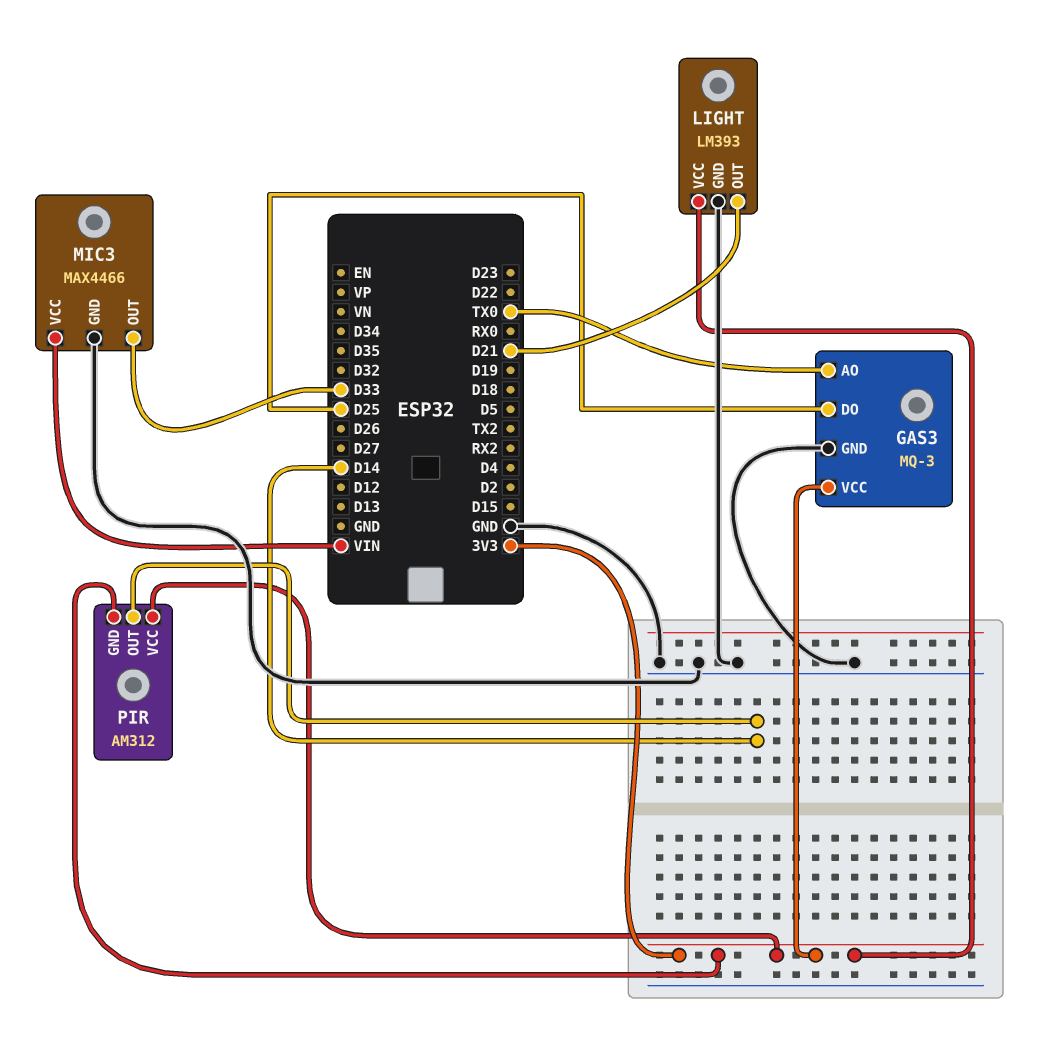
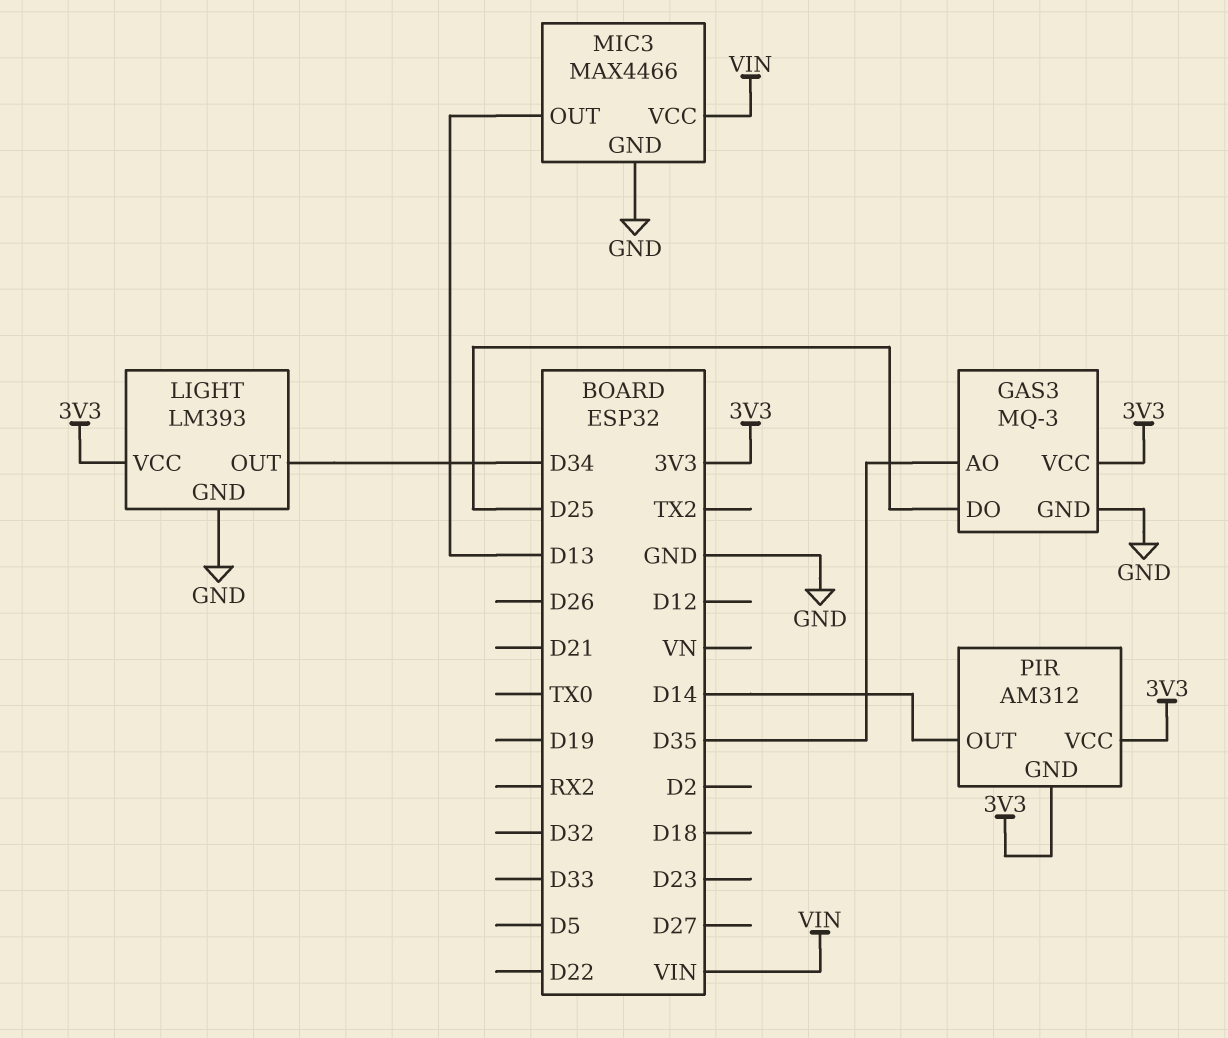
GAS3 pin AO: TX0 -> D35
LIGHT pin OUT: D21 -> D34
MIC3 pin OUT: D33 -> D13

